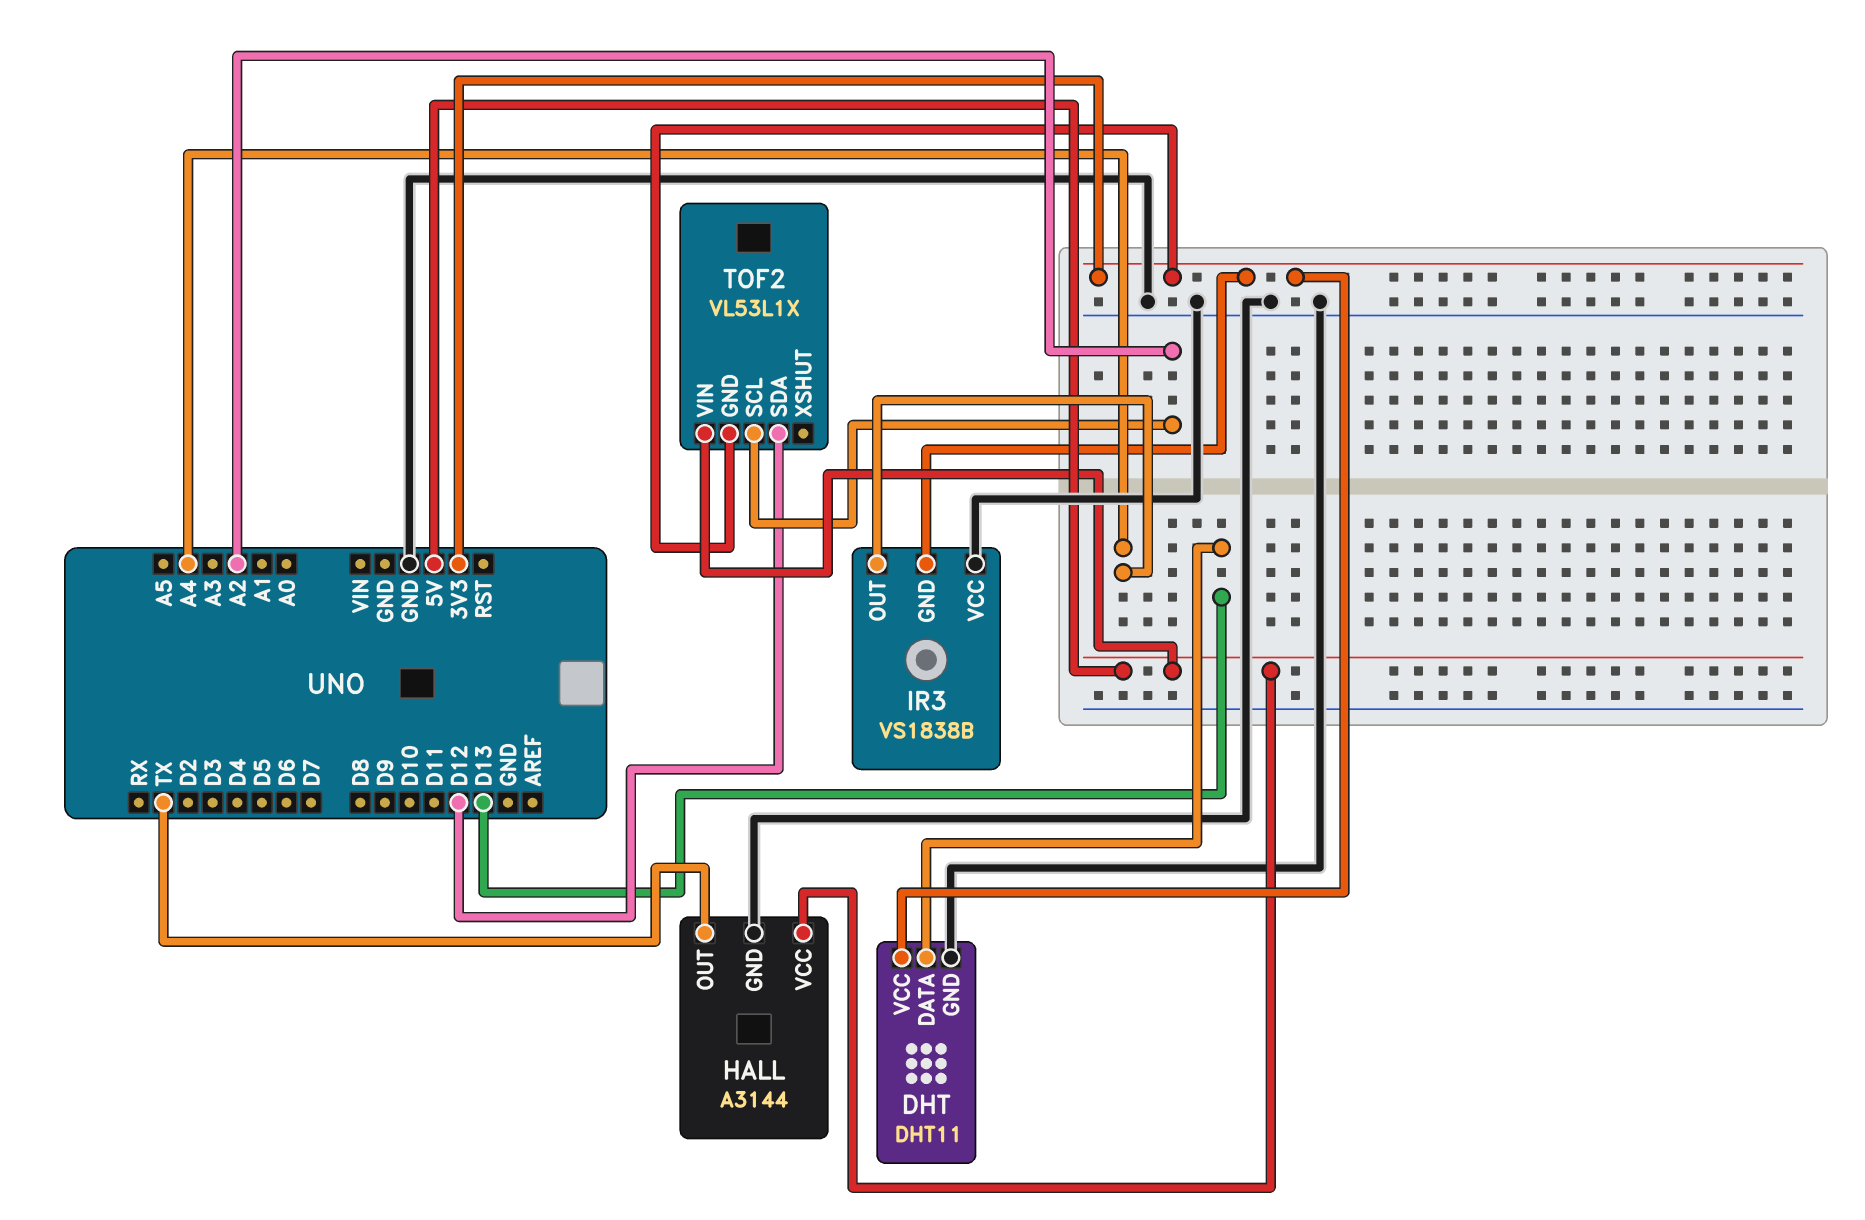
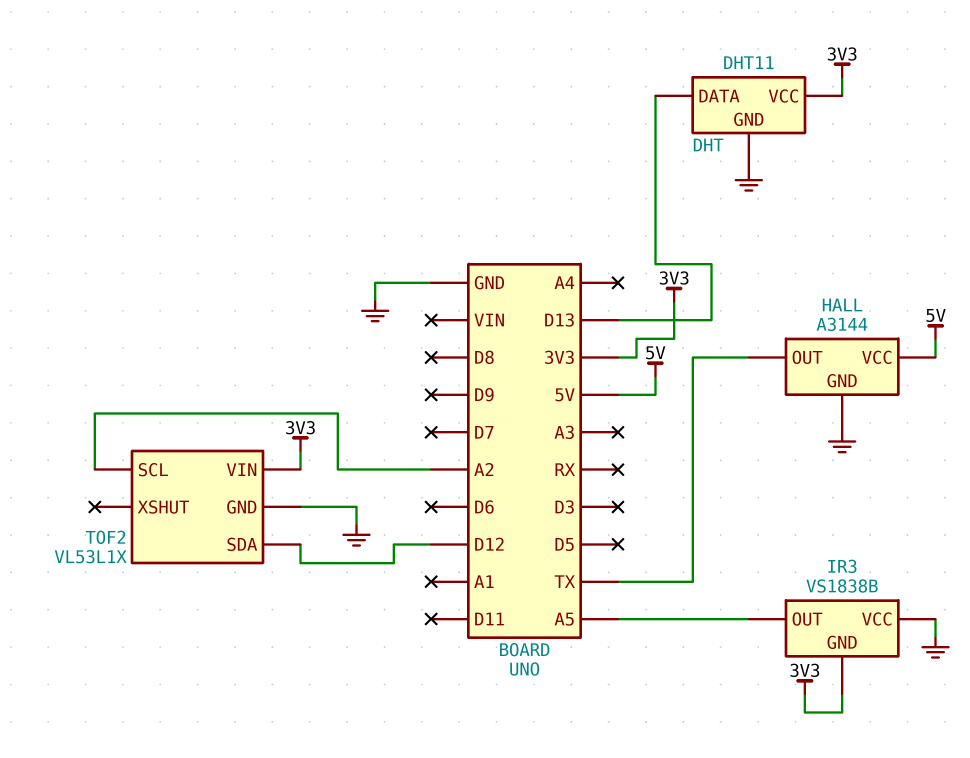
IR3 pin OUT: A4 -> A5
TOF2 pin GND: 3V3 -> GND
TOF2 pin VIN: 5V -> 3V3

